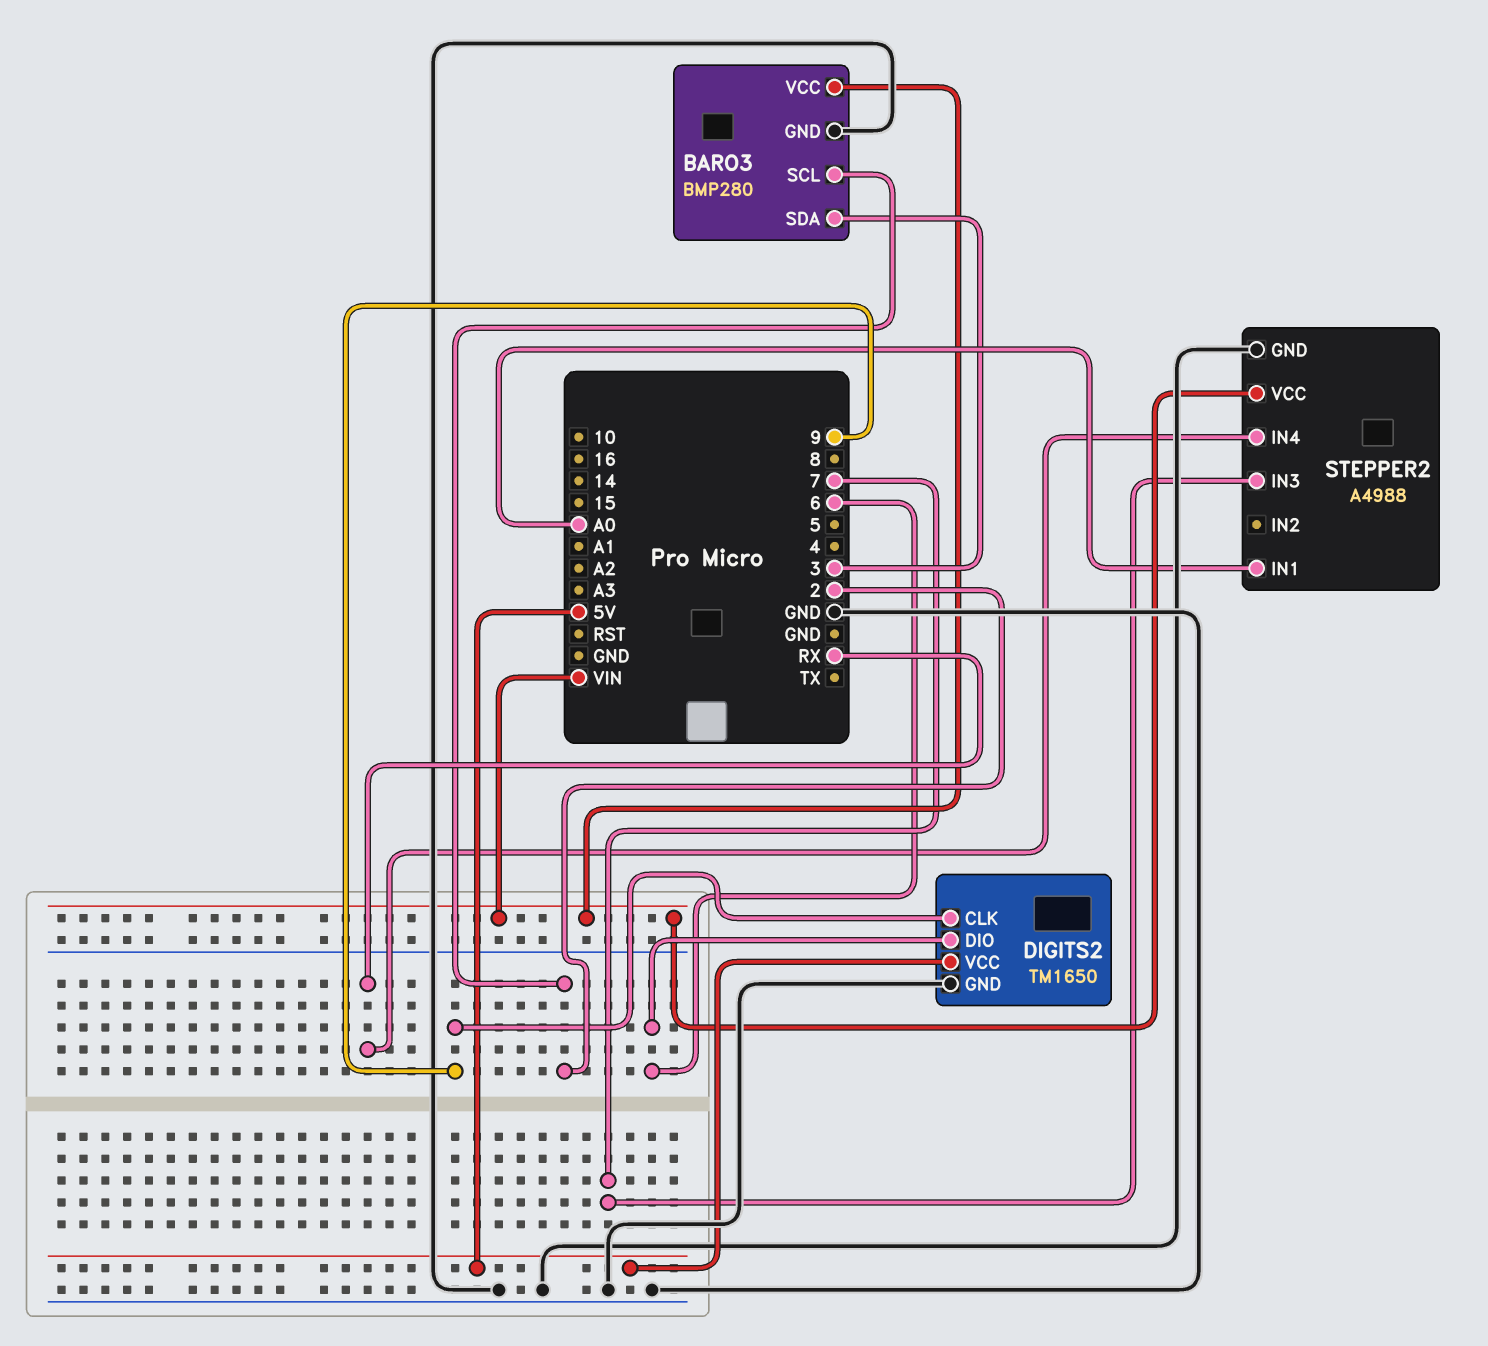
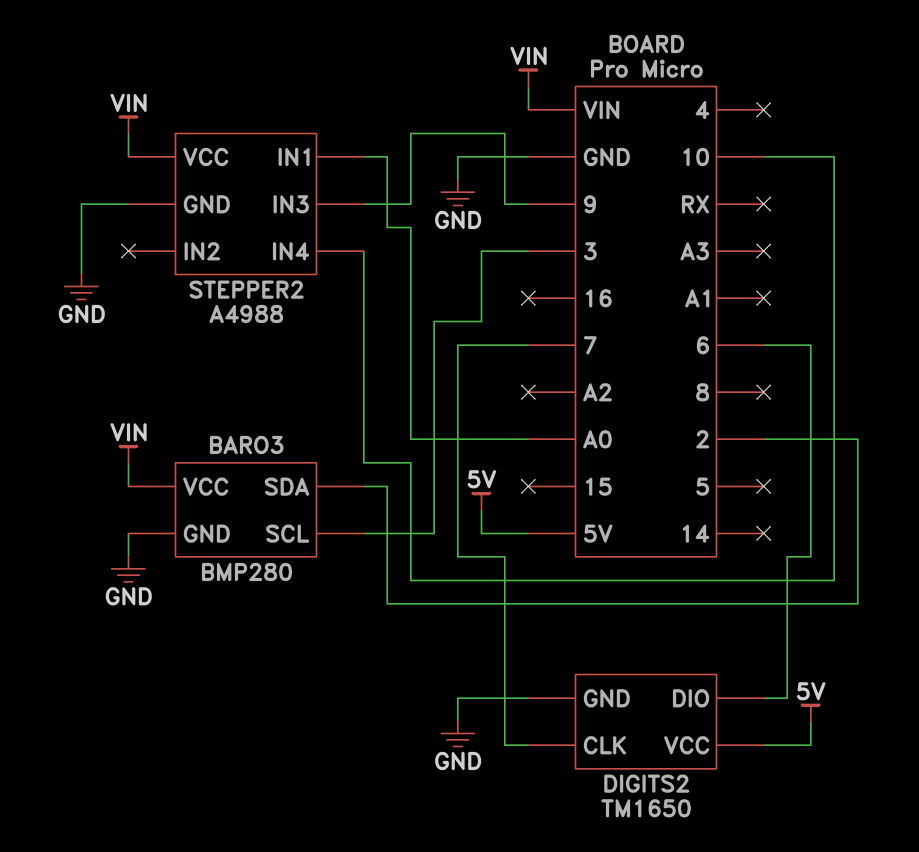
BARO3 pin SCL: 2 -> 3
BARO3 pin SDA: 3 -> 2
DIGITS2 pin CLK: 9 -> 7
STEPPER2 pin IN3: 7 -> 9
STEPPER2 pin IN4: RX -> 10

